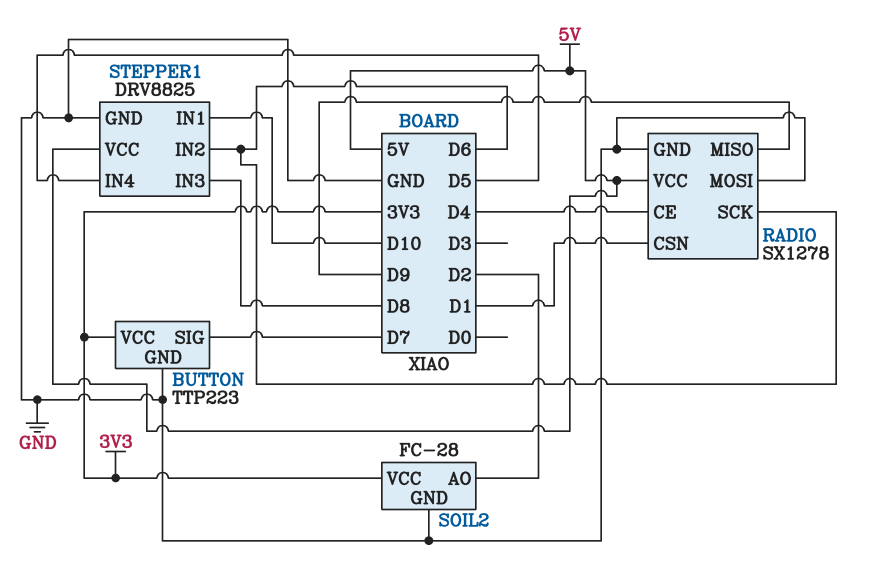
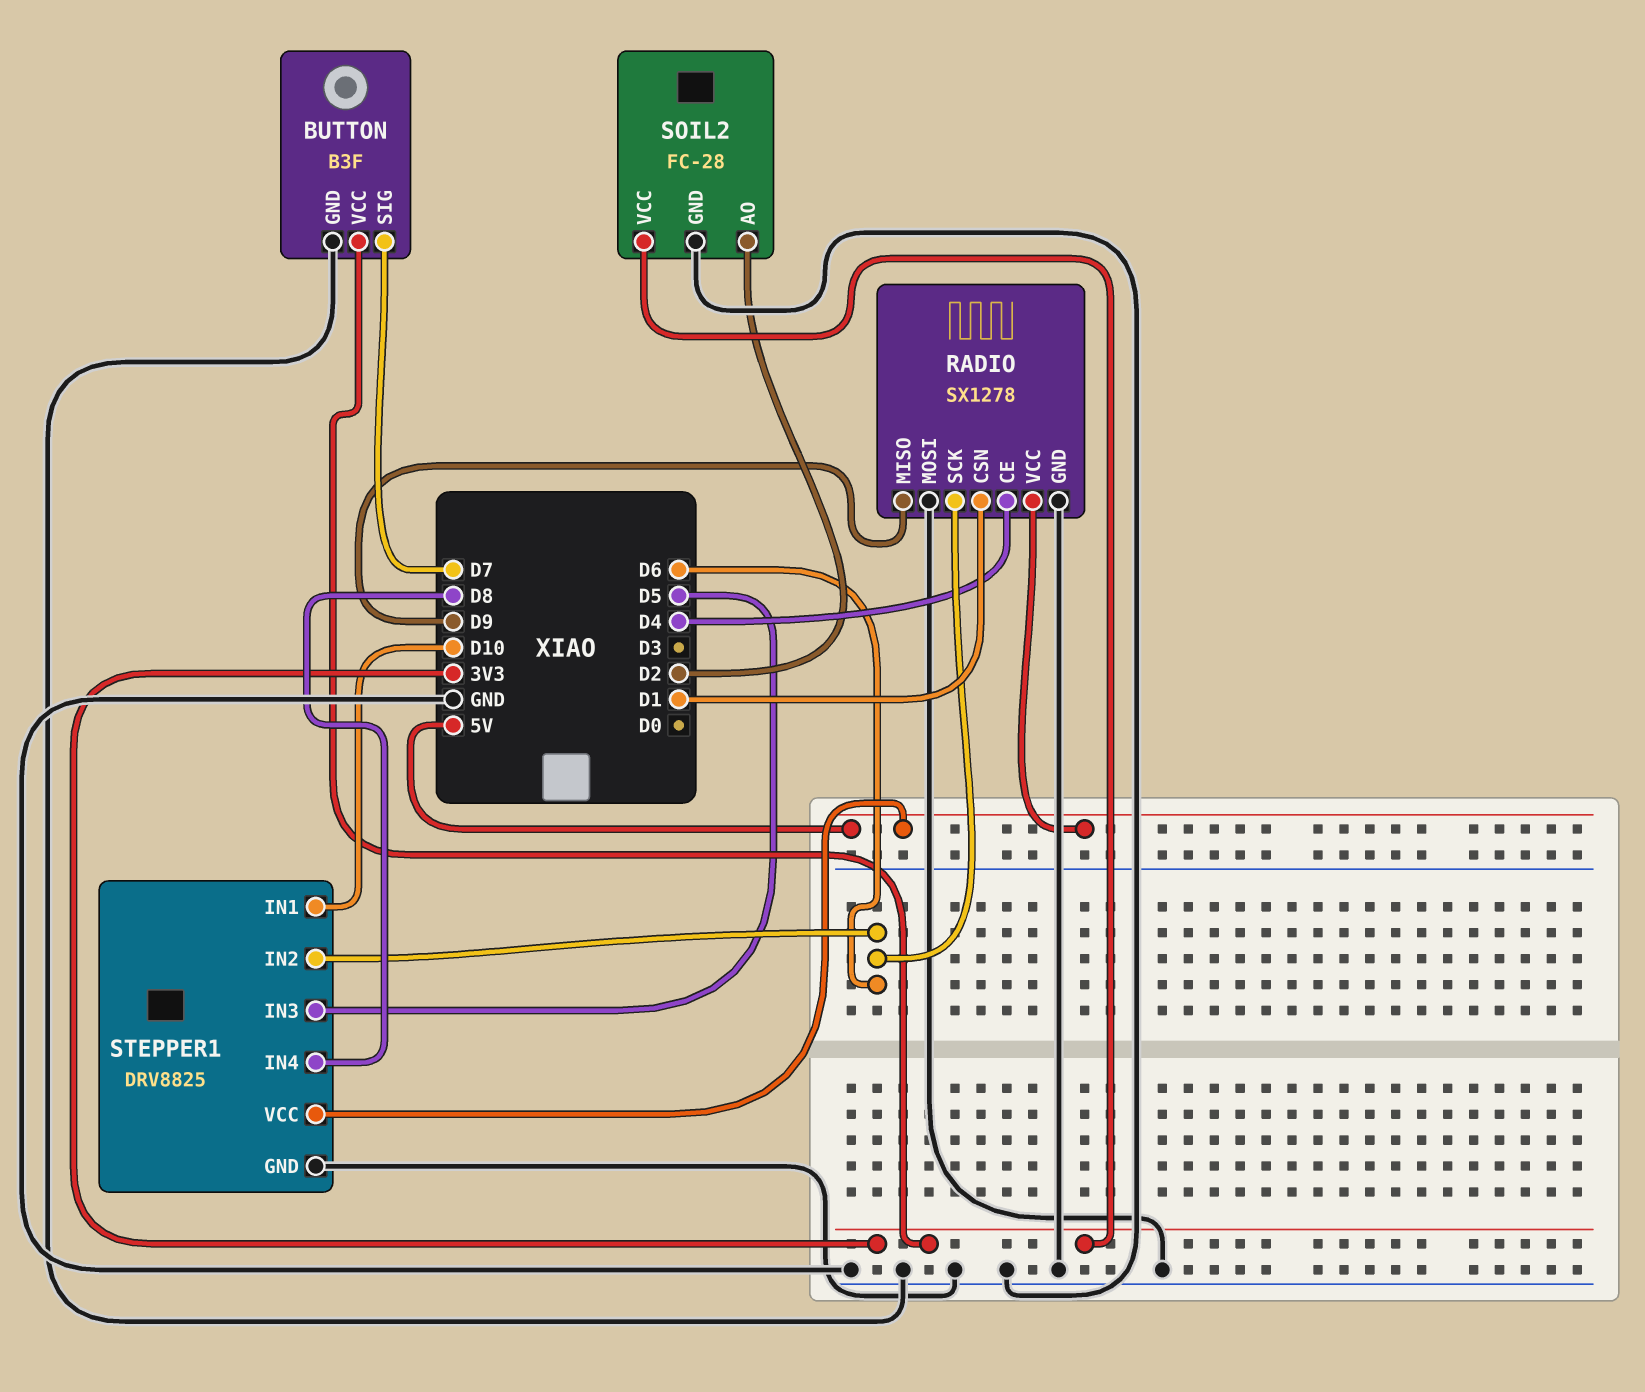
BUTTON: TTP223 -> B3F
STEPPER1 pin IN3: D8 -> D5
STEPPER1 pin IN4: D5 -> D8

